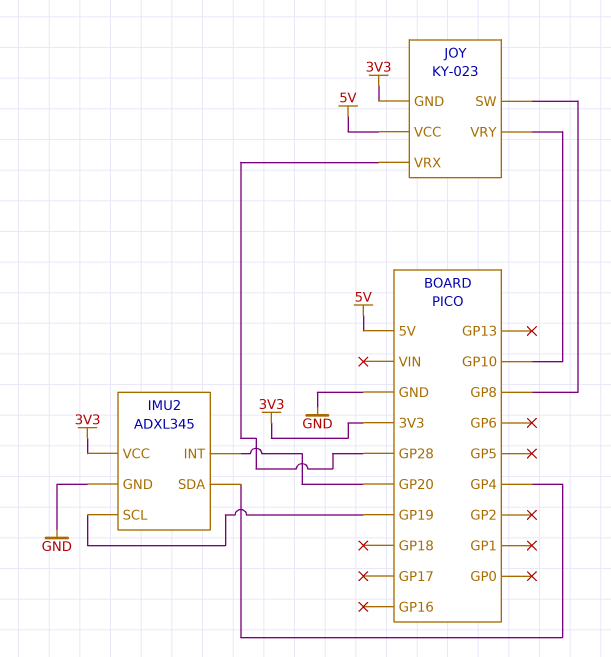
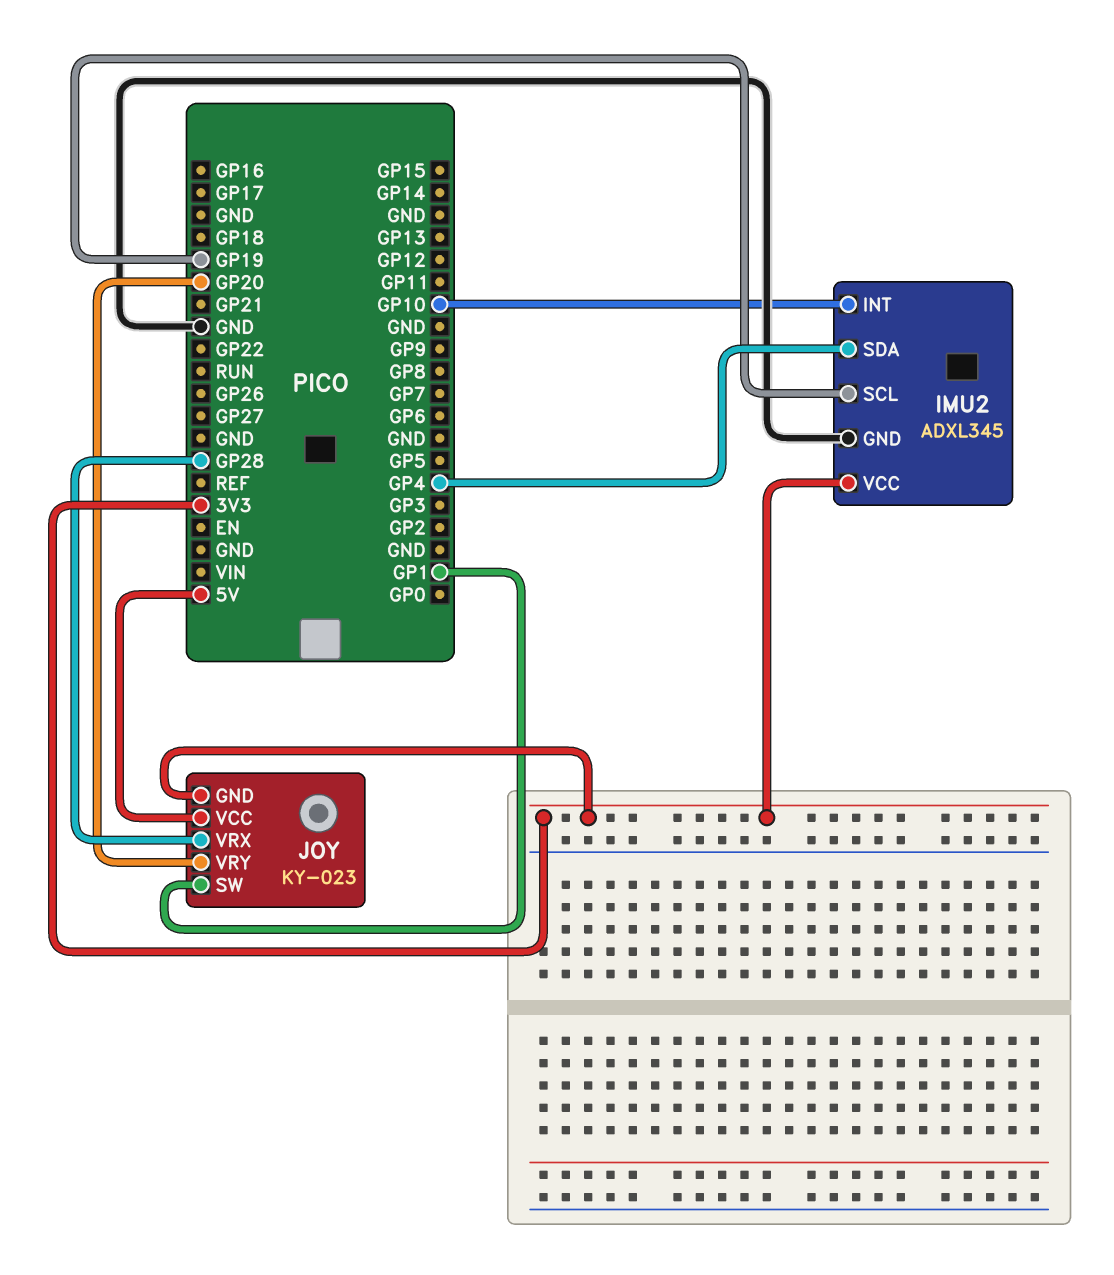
IMU2 pin INT: GP20 -> GP10
JOY pin SW: GP8 -> GP1
JOY pin VRY: GP10 -> GP20

